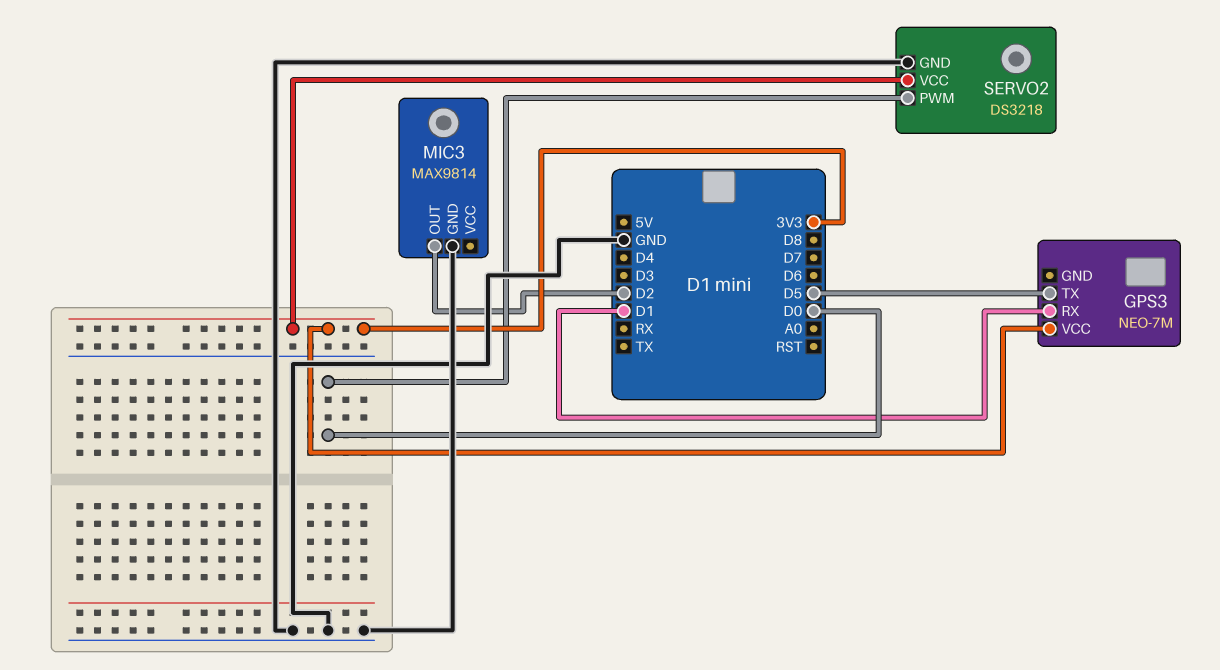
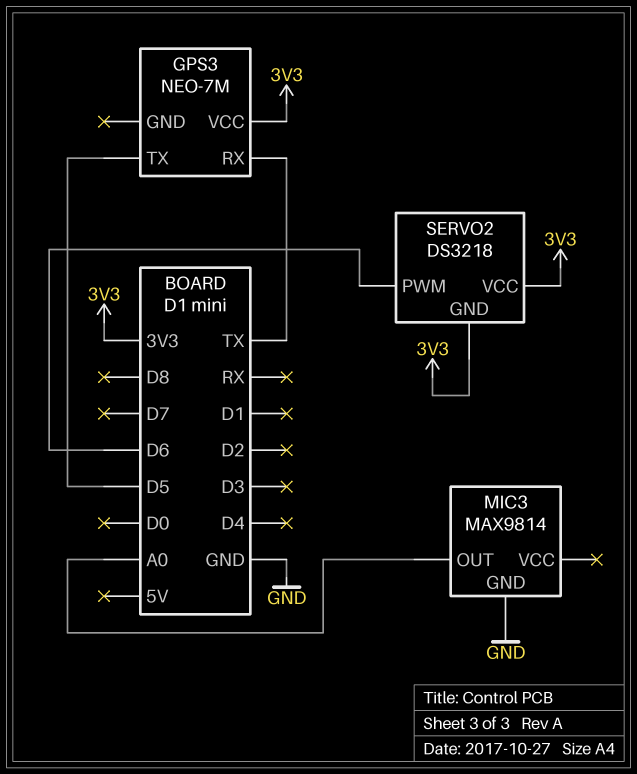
GPS3 pin RX: D1 -> TX
MIC3 pin OUT: D2 -> A0
SERVO2 pin GND: GND -> 3V3
SERVO2 pin PWM: D0 -> D6

